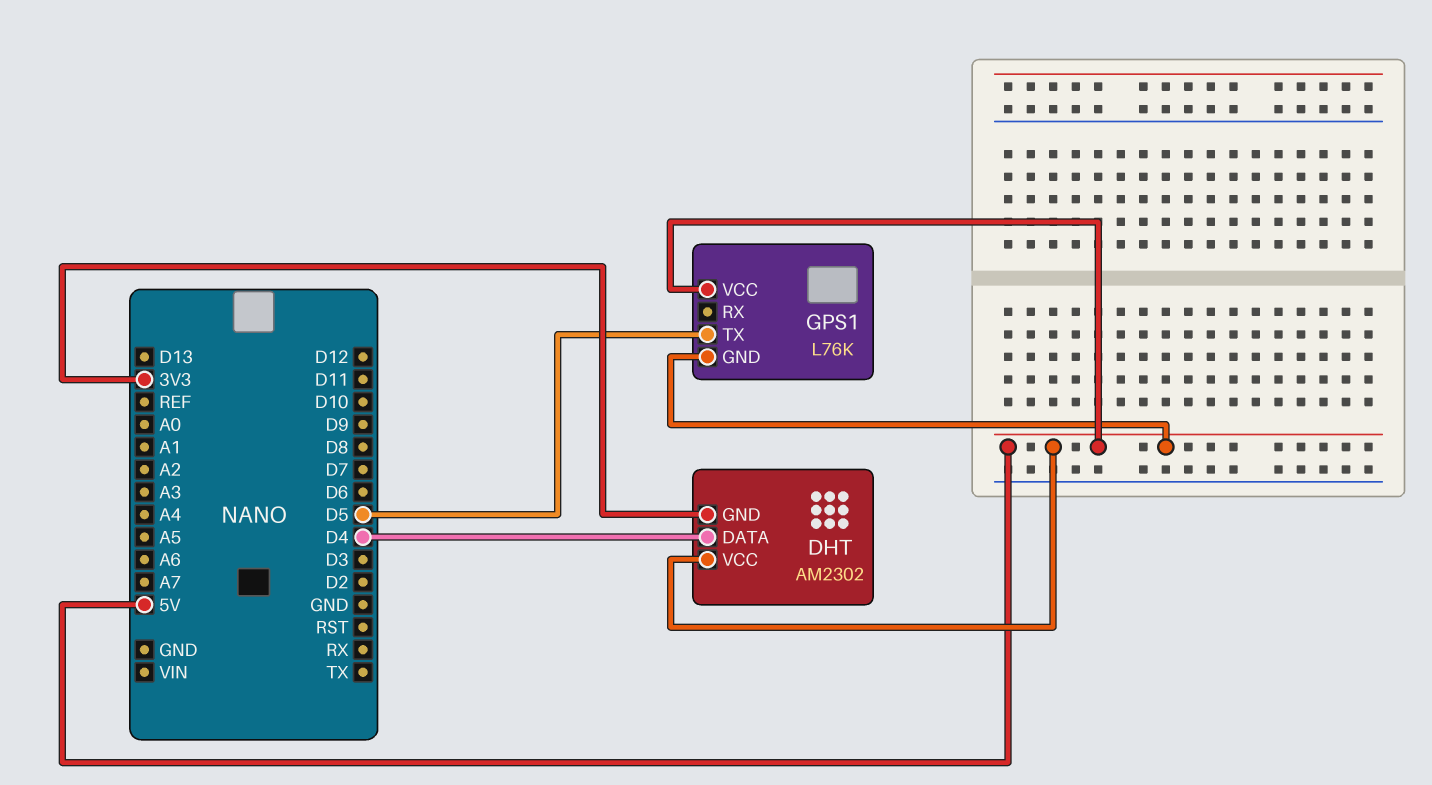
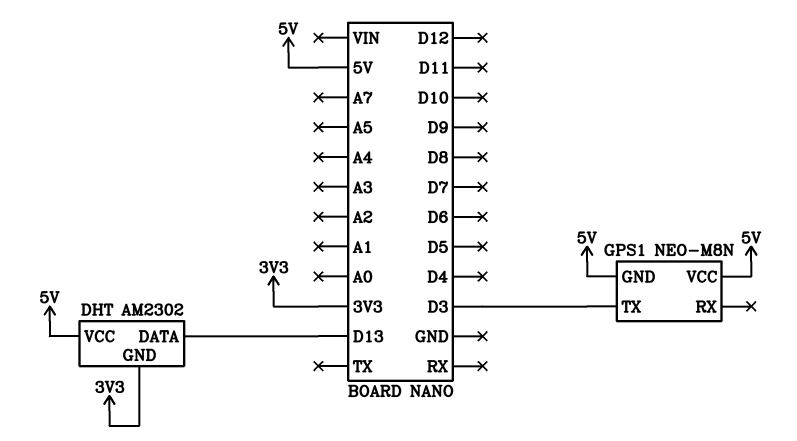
DHT pin DATA: D4 -> D13
GPS1: L76K -> NEO-M8N
GPS1 pin TX: D5 -> D3

